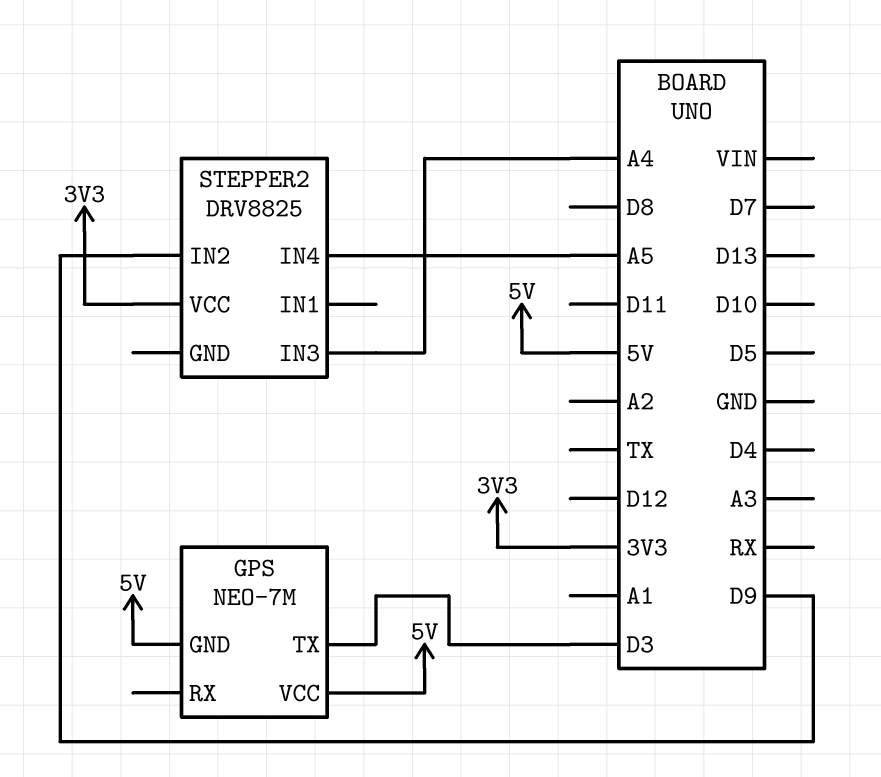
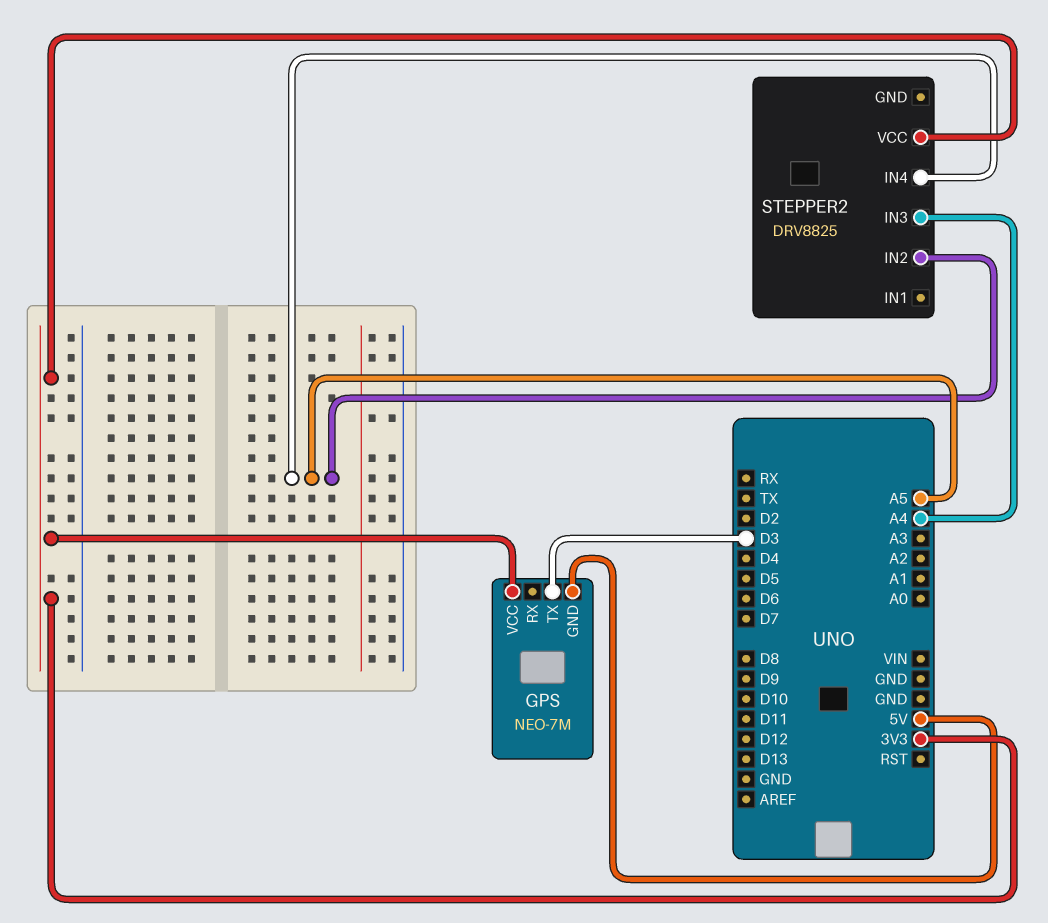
GPS pin VCC: 5V -> 3V3
STEPPER2 pin IN2: D9 -> A5

